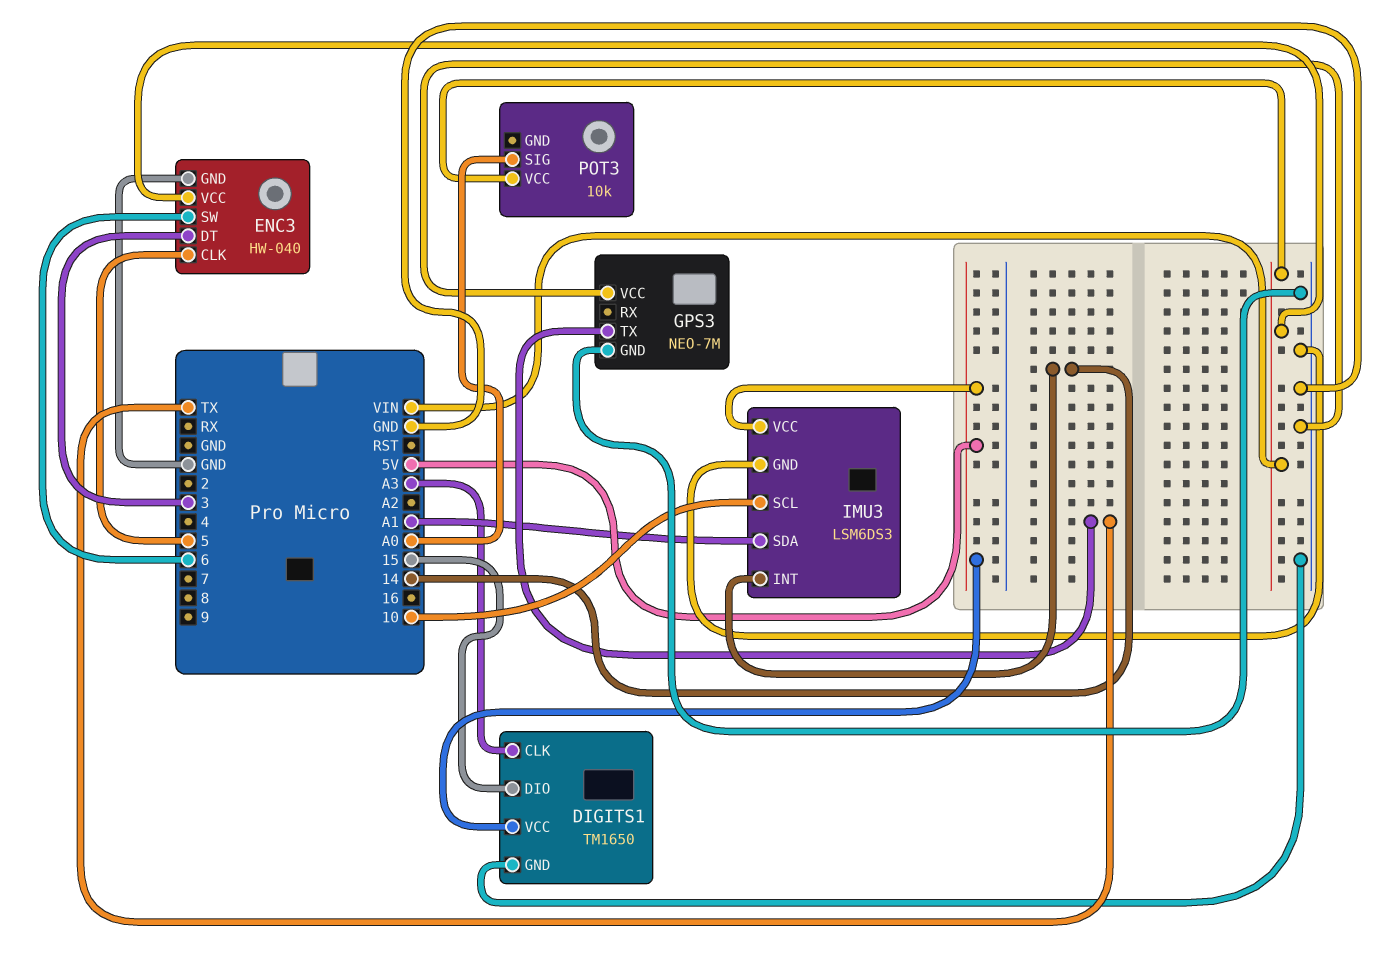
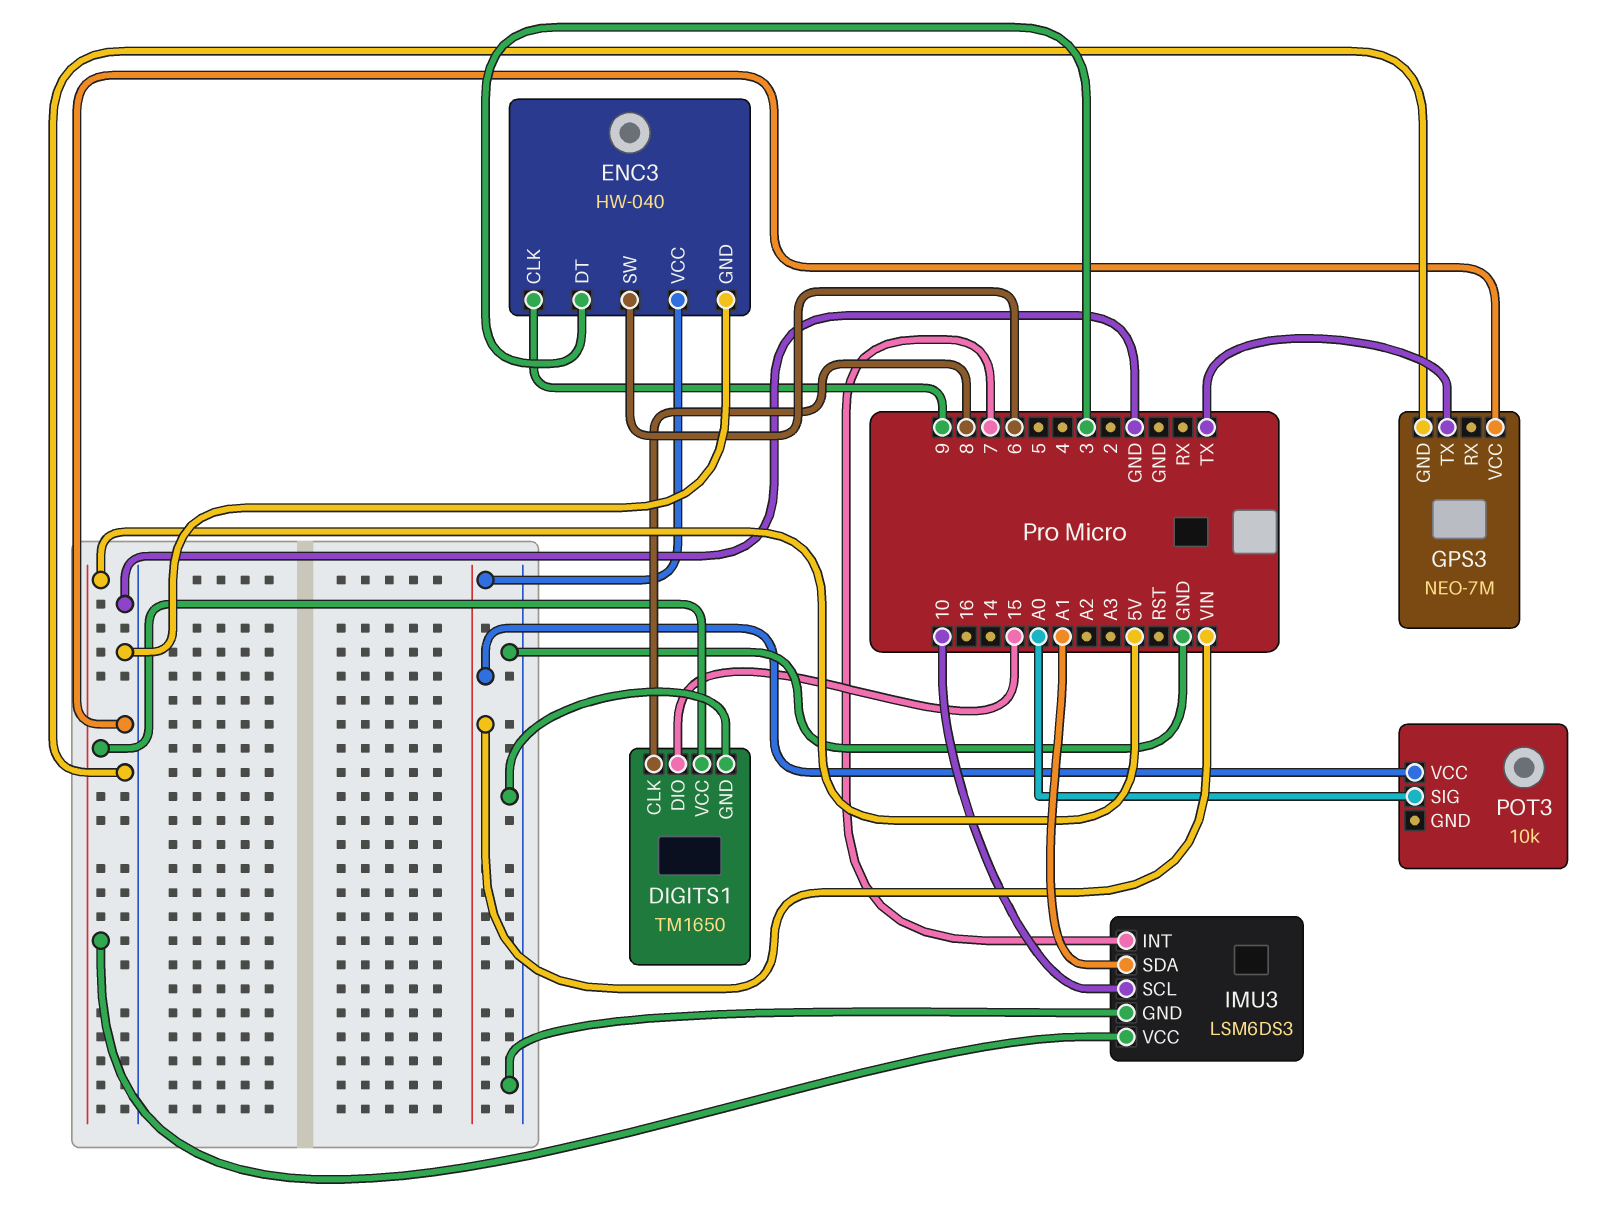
DIGITS1 pin CLK: A3 -> 8
ENC3 pin CLK: 5 -> 9
IMU3 pin INT: 14 -> 7

